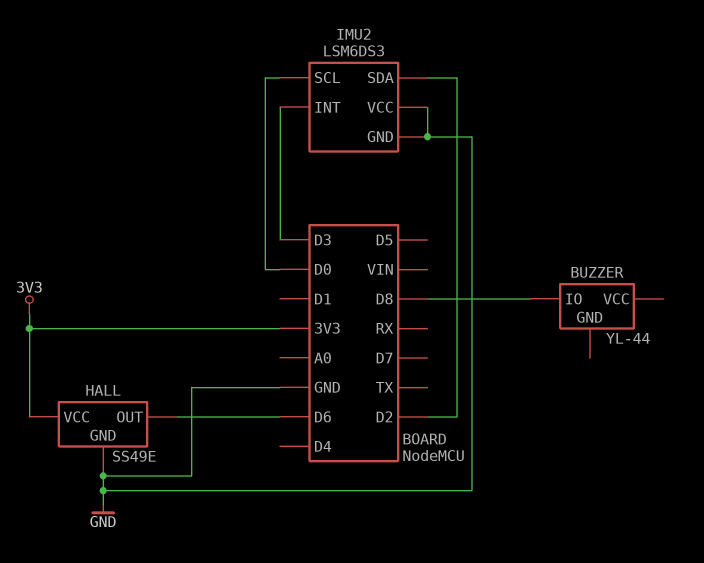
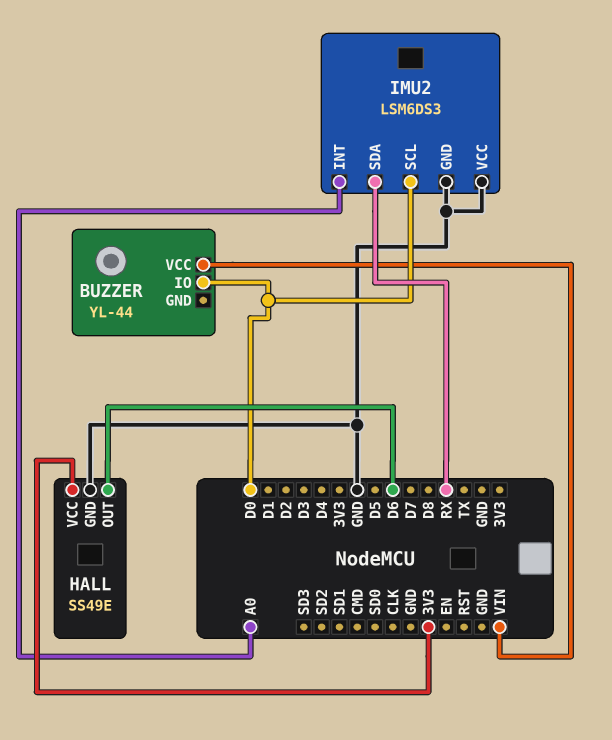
BUZZER pin IO: D8 -> D0
BUZZER pin VCC: none -> VIN
IMU2 pin INT: D3 -> A0
IMU2 pin SDA: D2 -> RX

